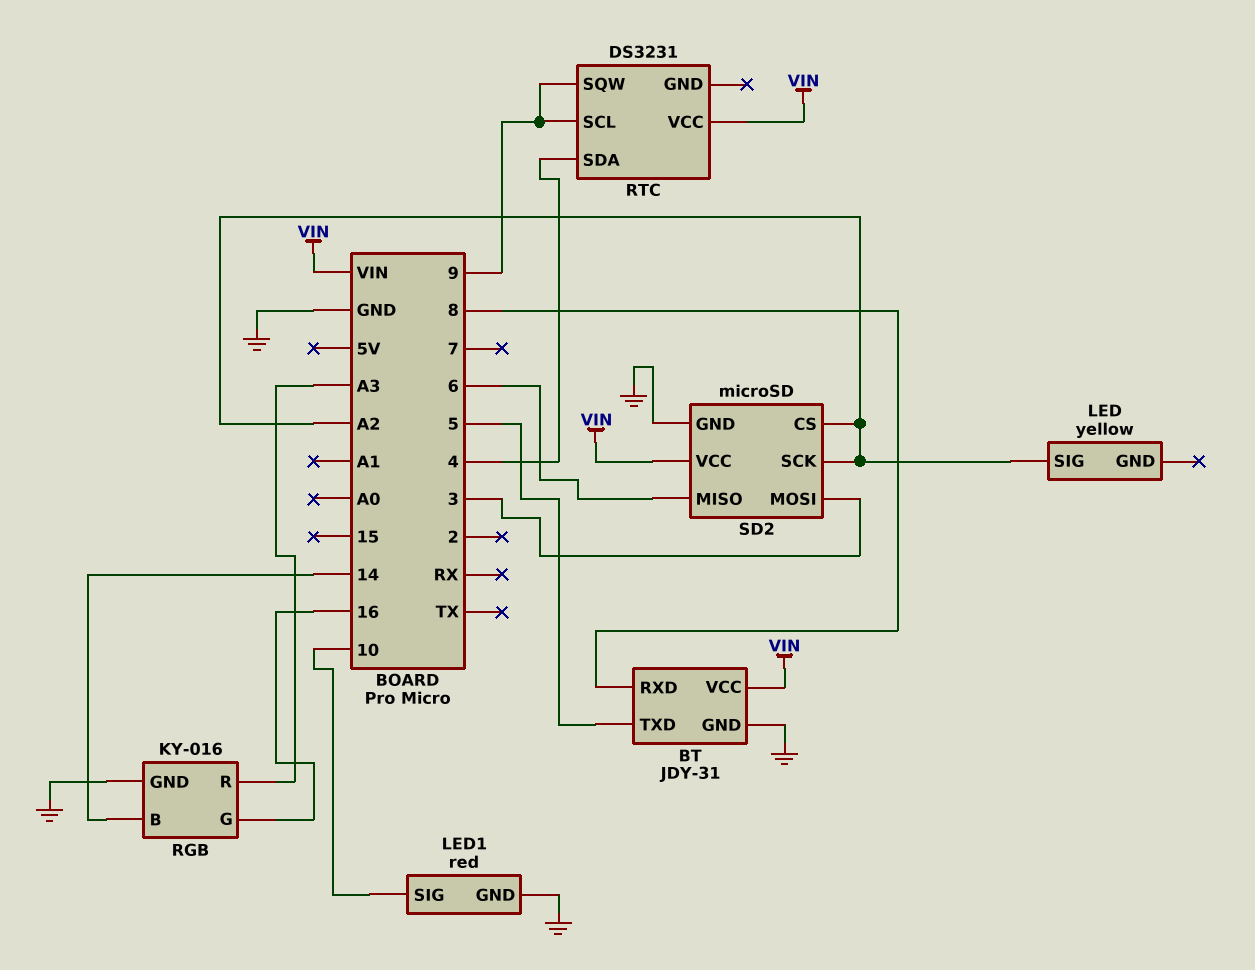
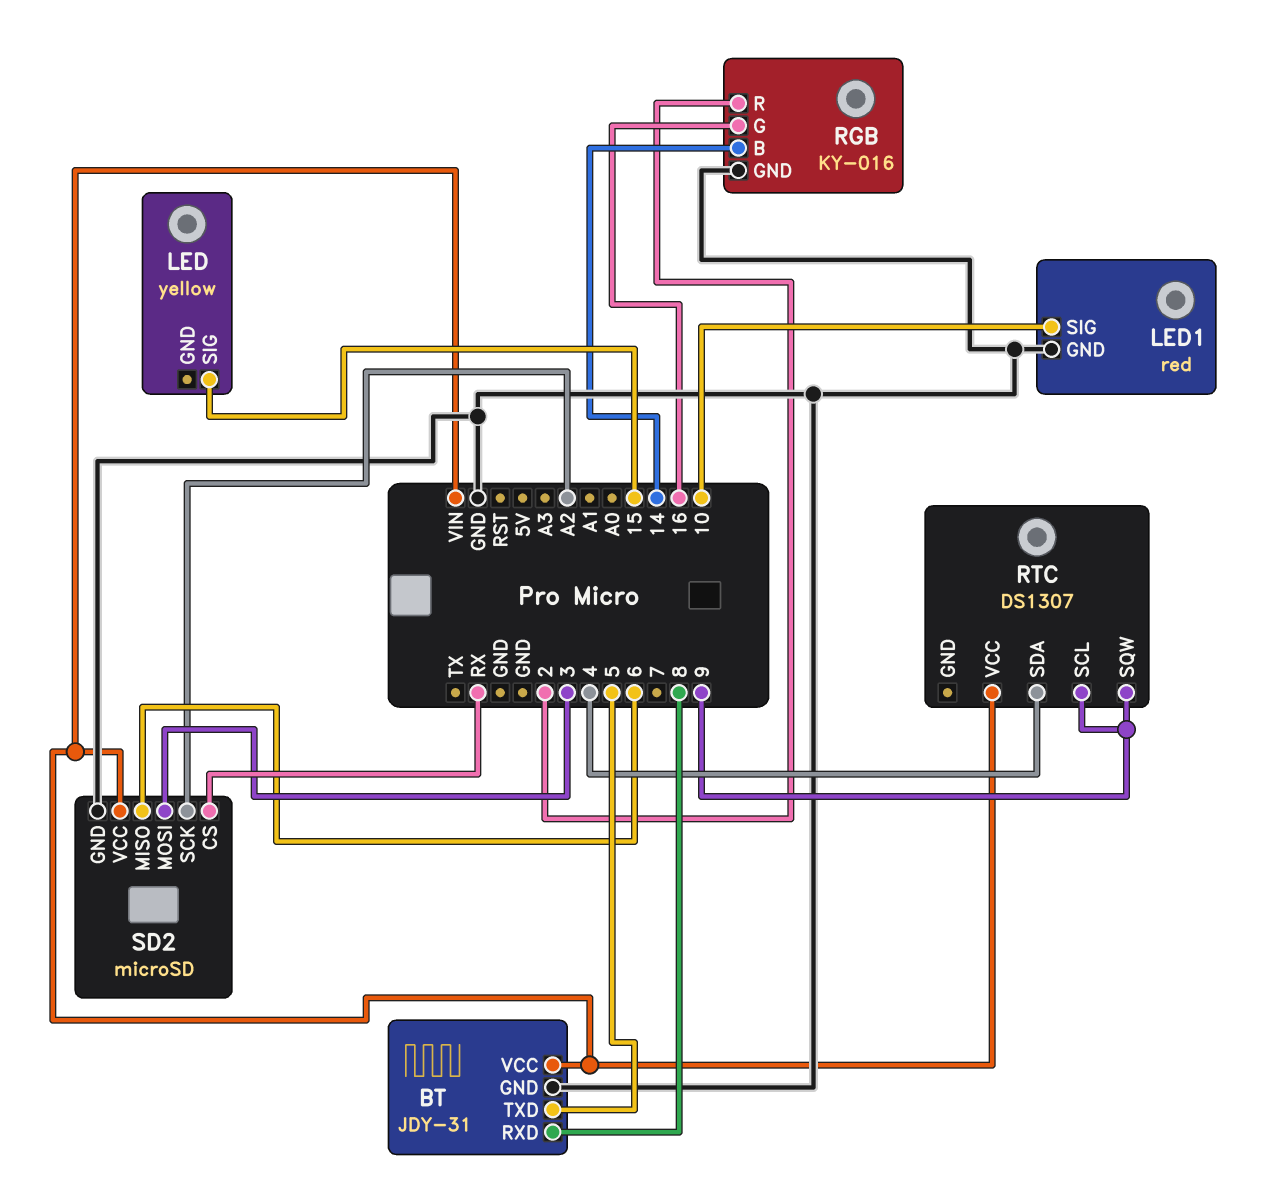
LED pin SIG: A2 -> 15
RGB pin R: A3 -> 2
RTC: DS3231 -> DS1307
SD2 pin CS: A2 -> RX

